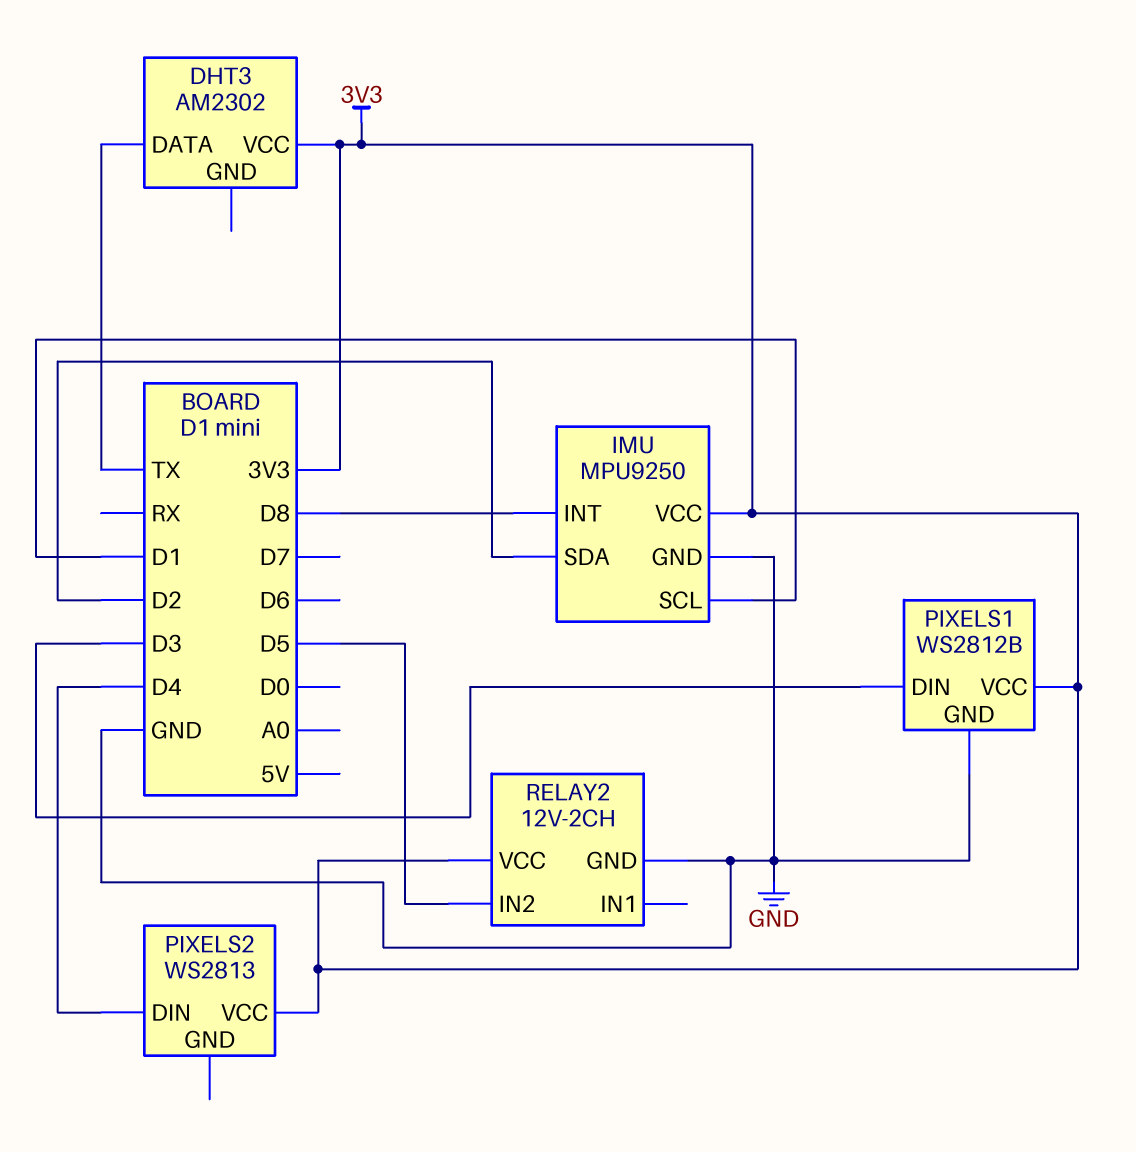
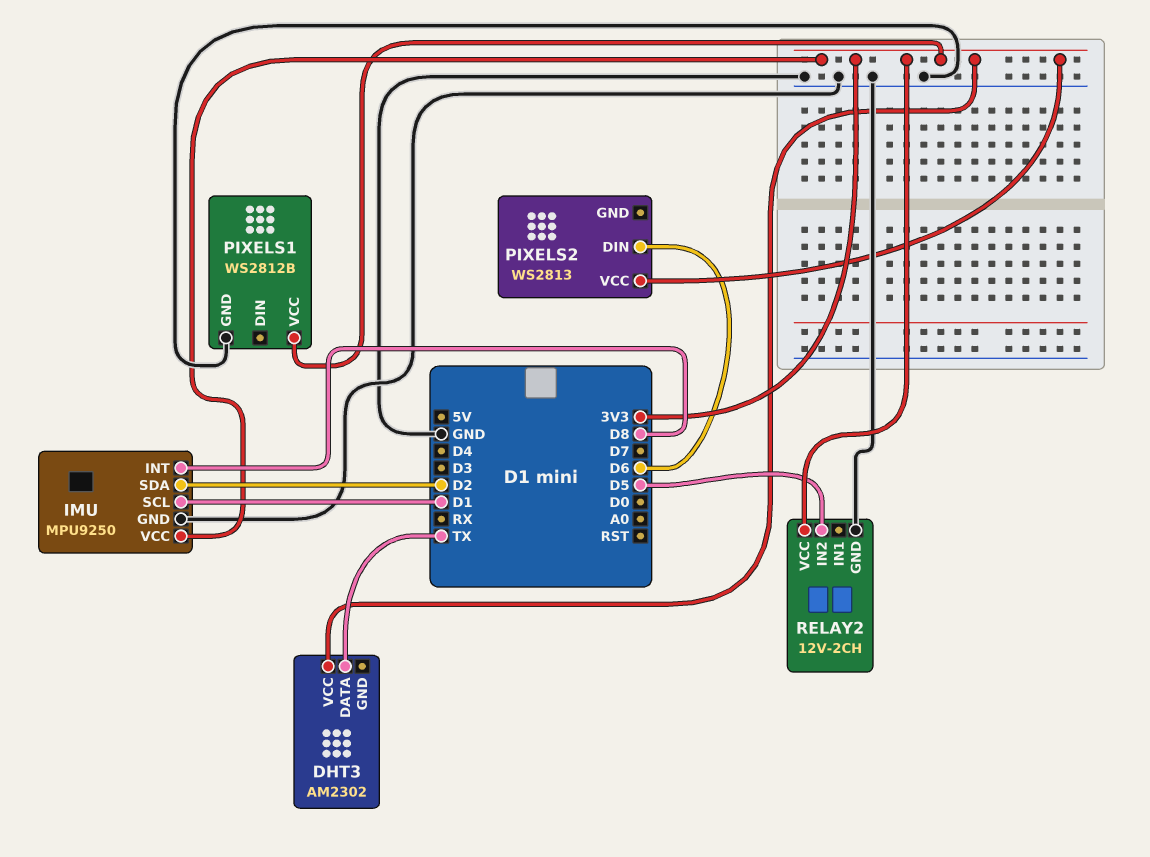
PIXELS1 pin DIN: D3 -> none
PIXELS2 pin DIN: D4 -> D6

